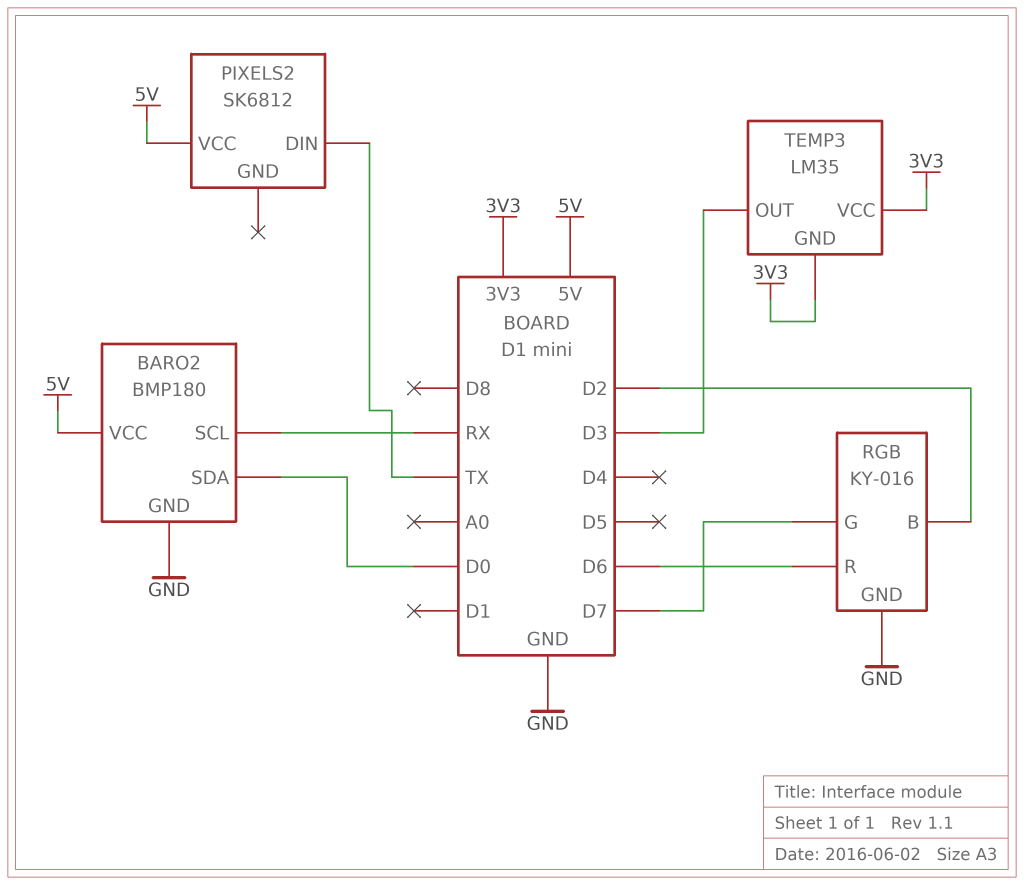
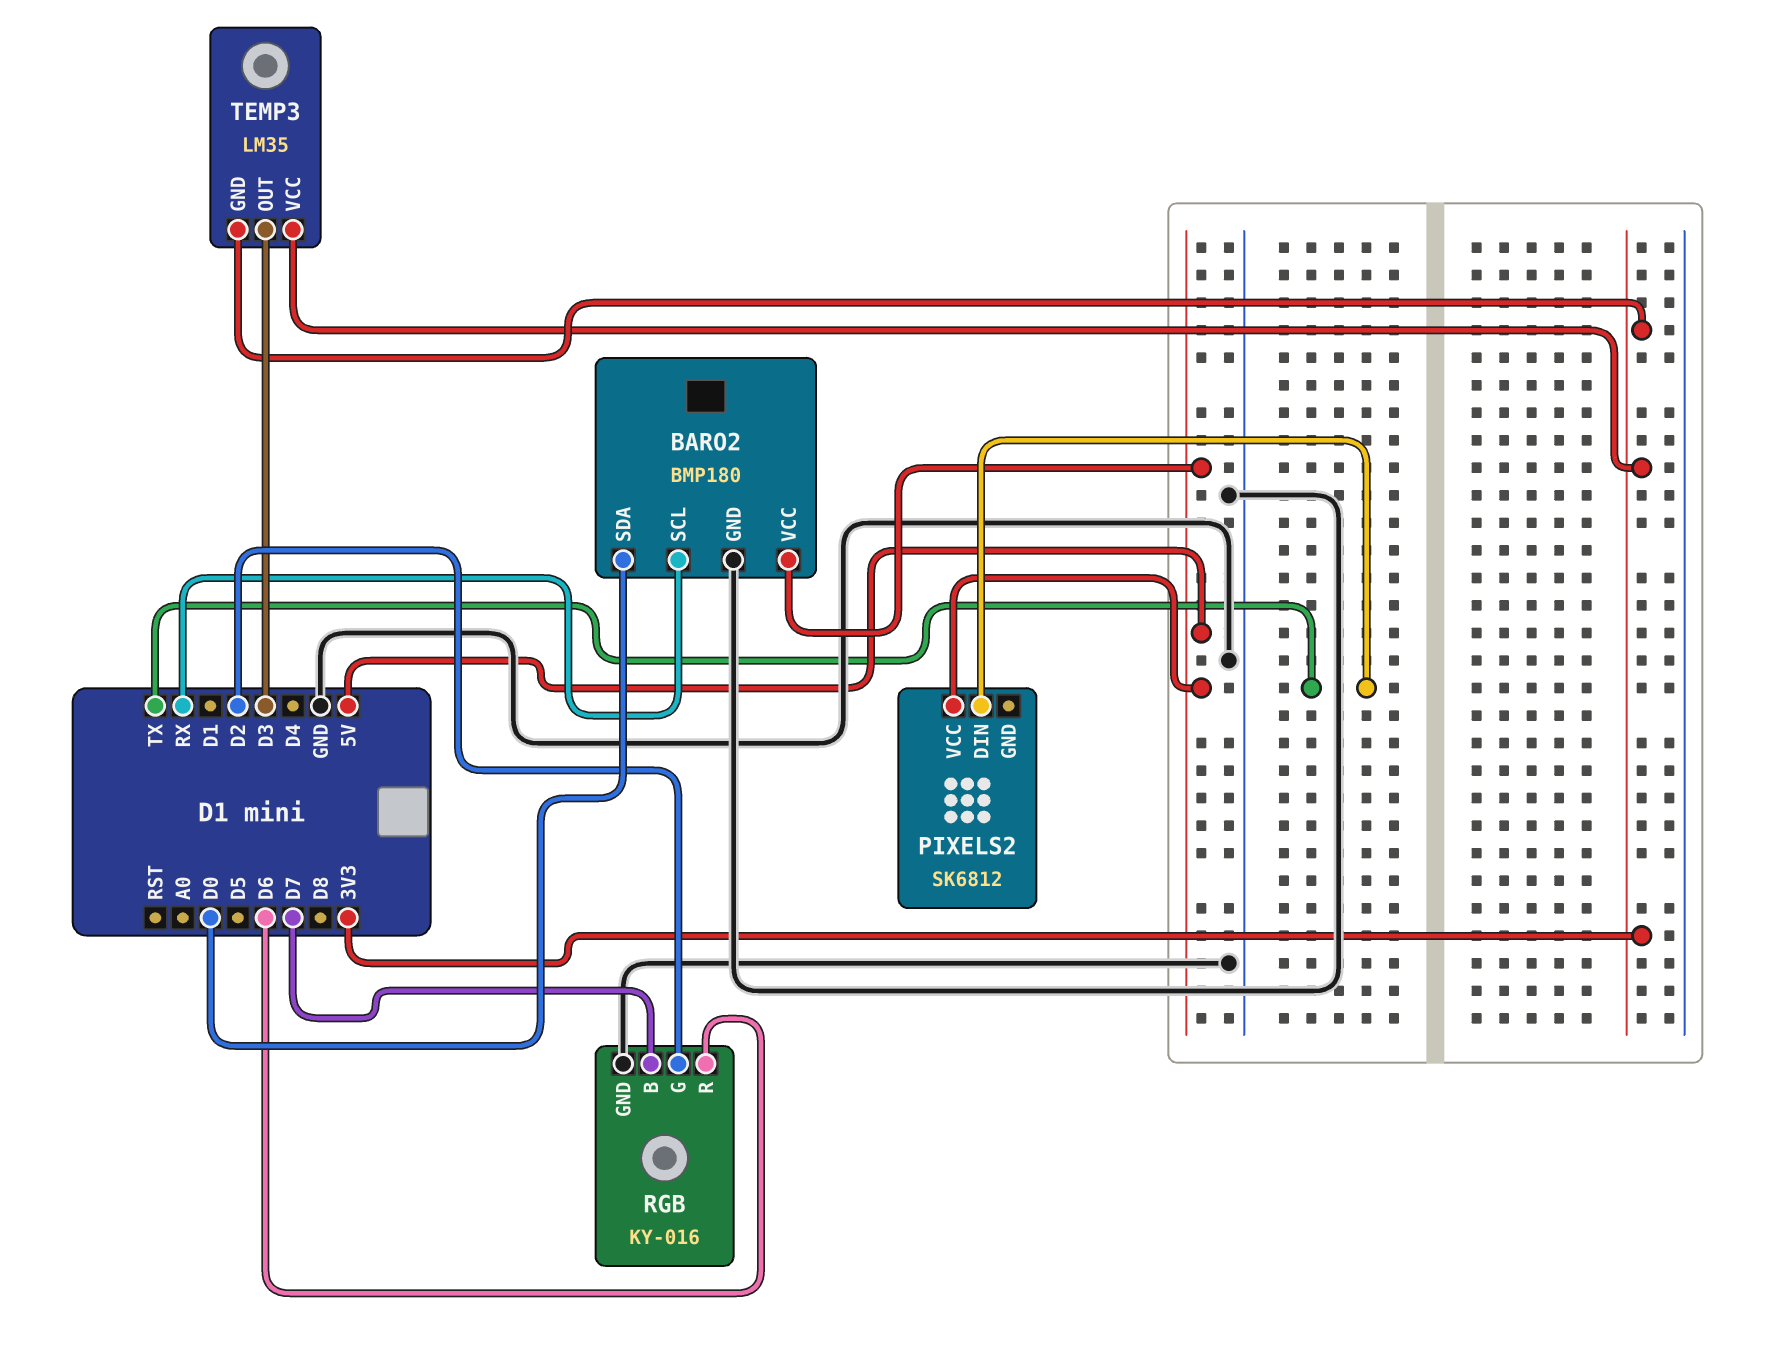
RGB pin B: D2 -> D7
RGB pin G: D7 -> D2

